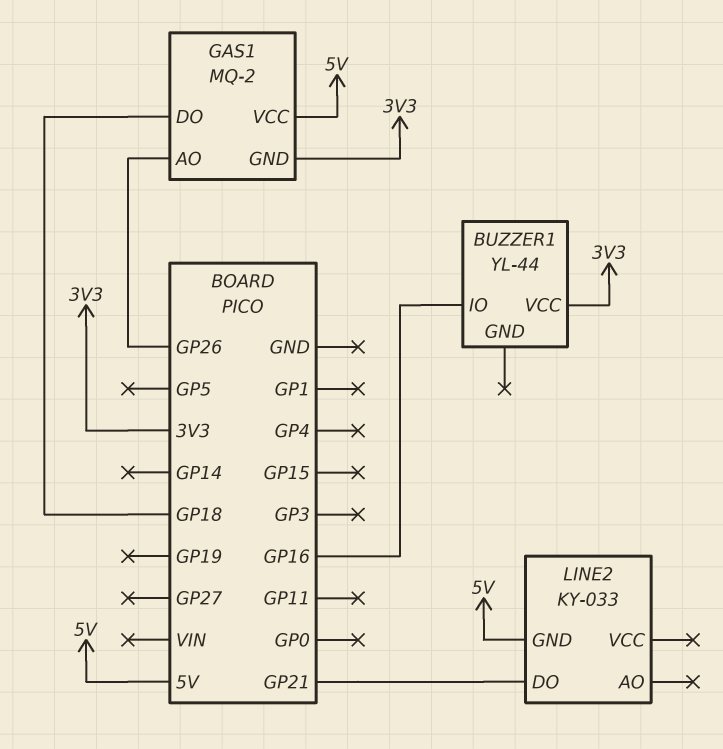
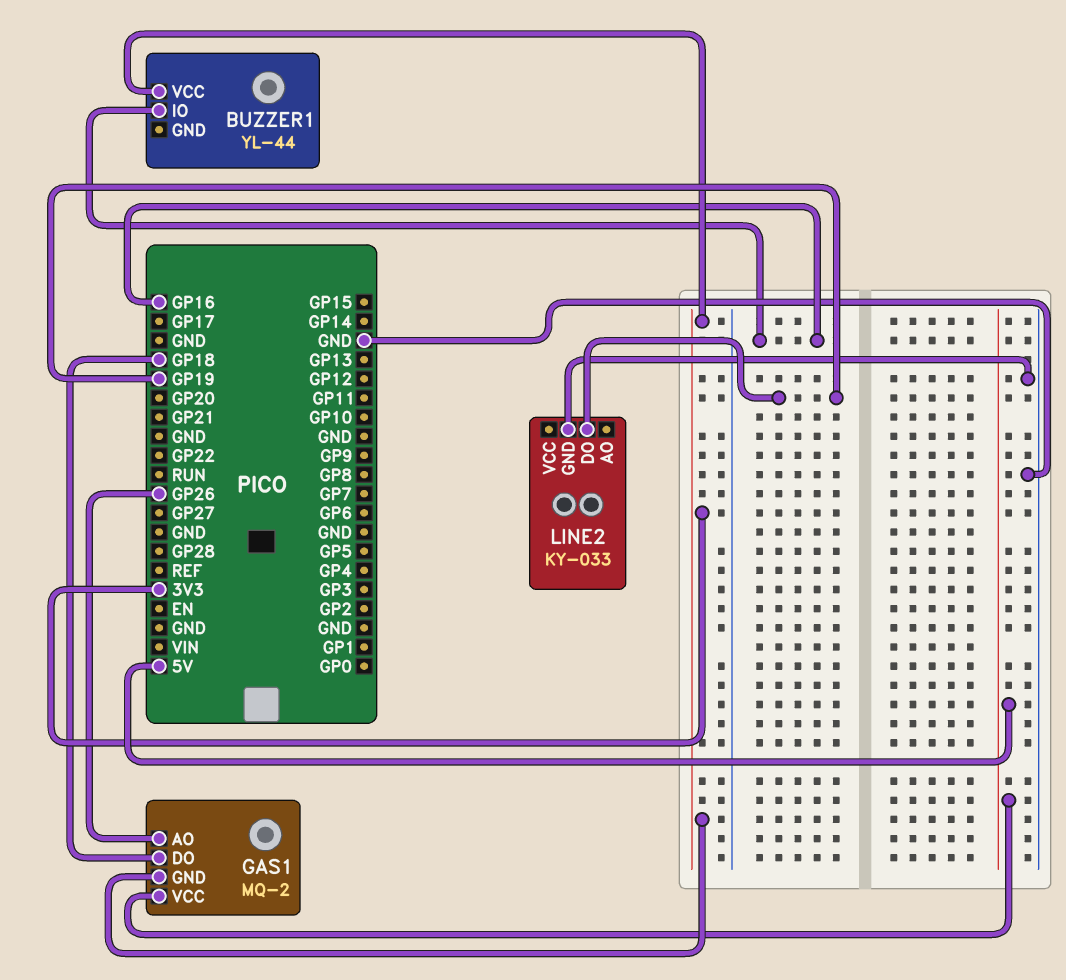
LINE2 pin DO: GP21 -> GP19
LINE2 pin GND: 5V -> GND

